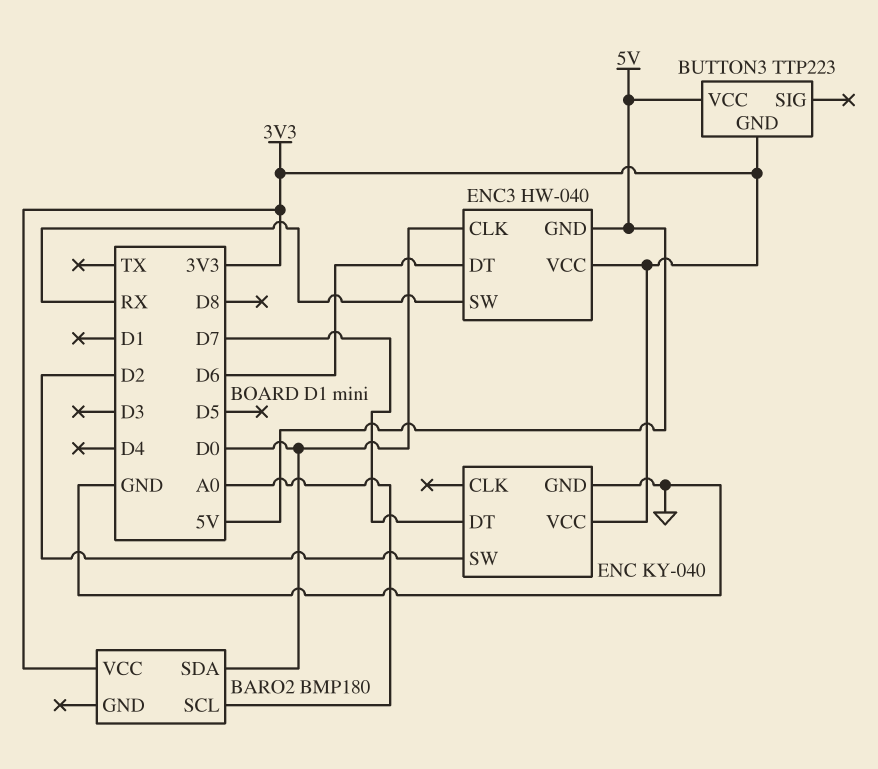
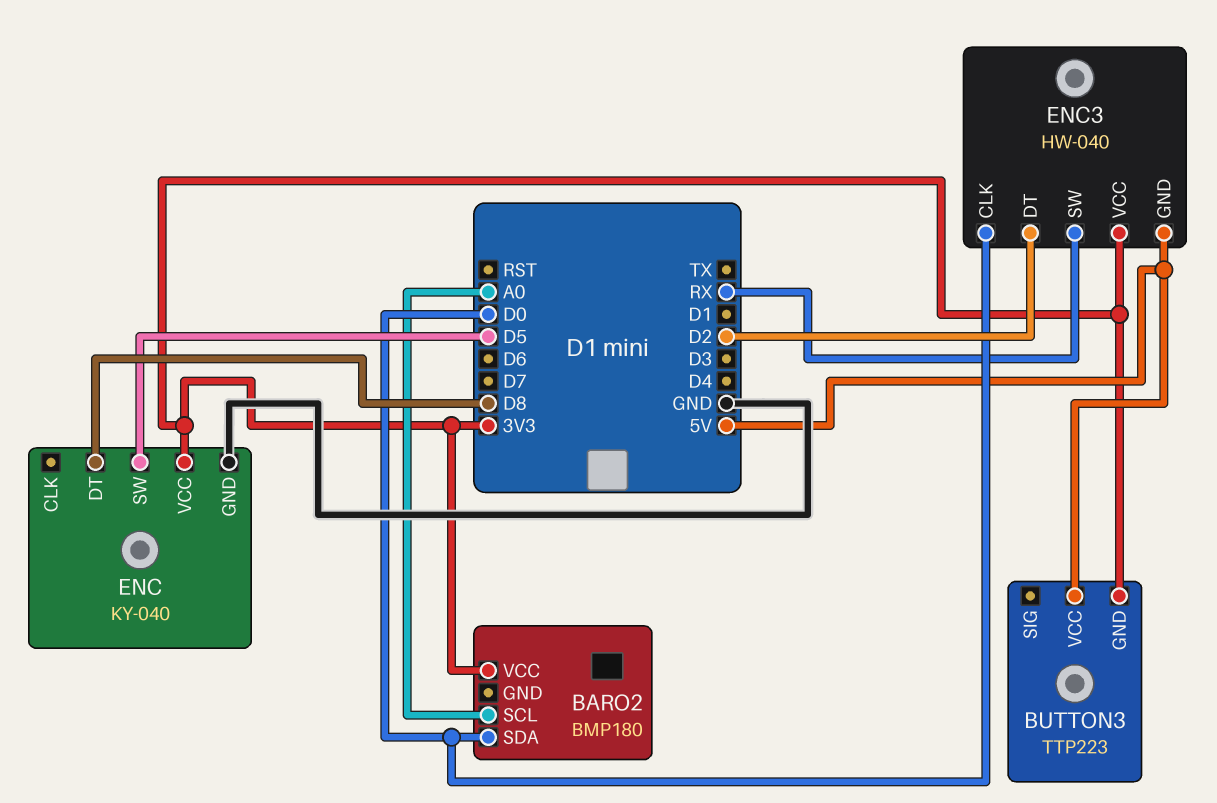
ENC pin DT: D7 -> D8
ENC pin SW: D2 -> D5
ENC3 pin DT: D6 -> D2

